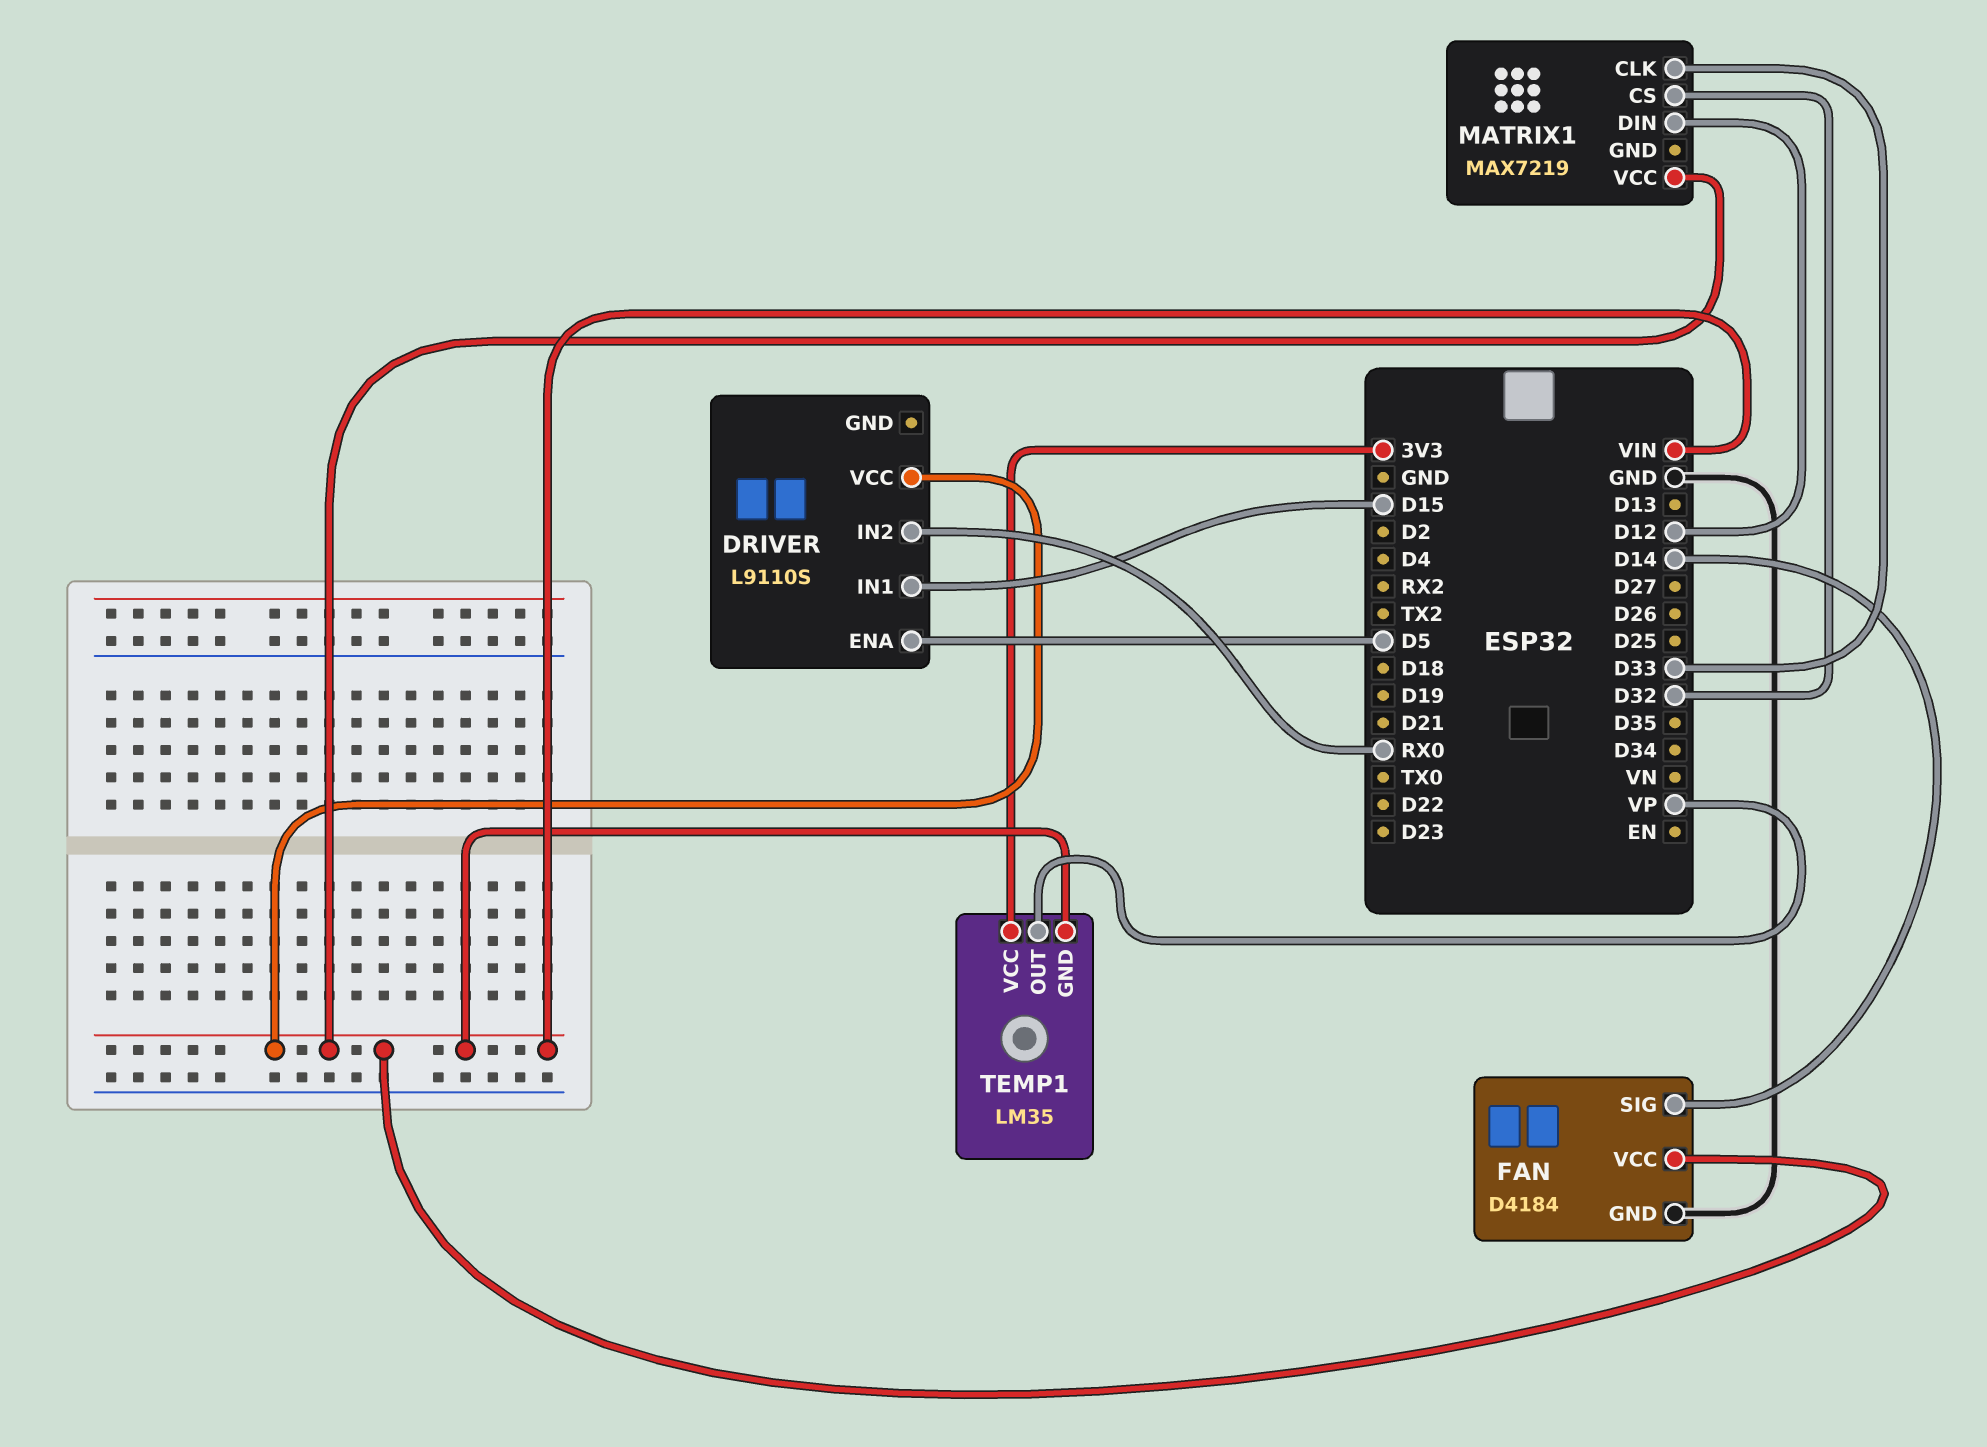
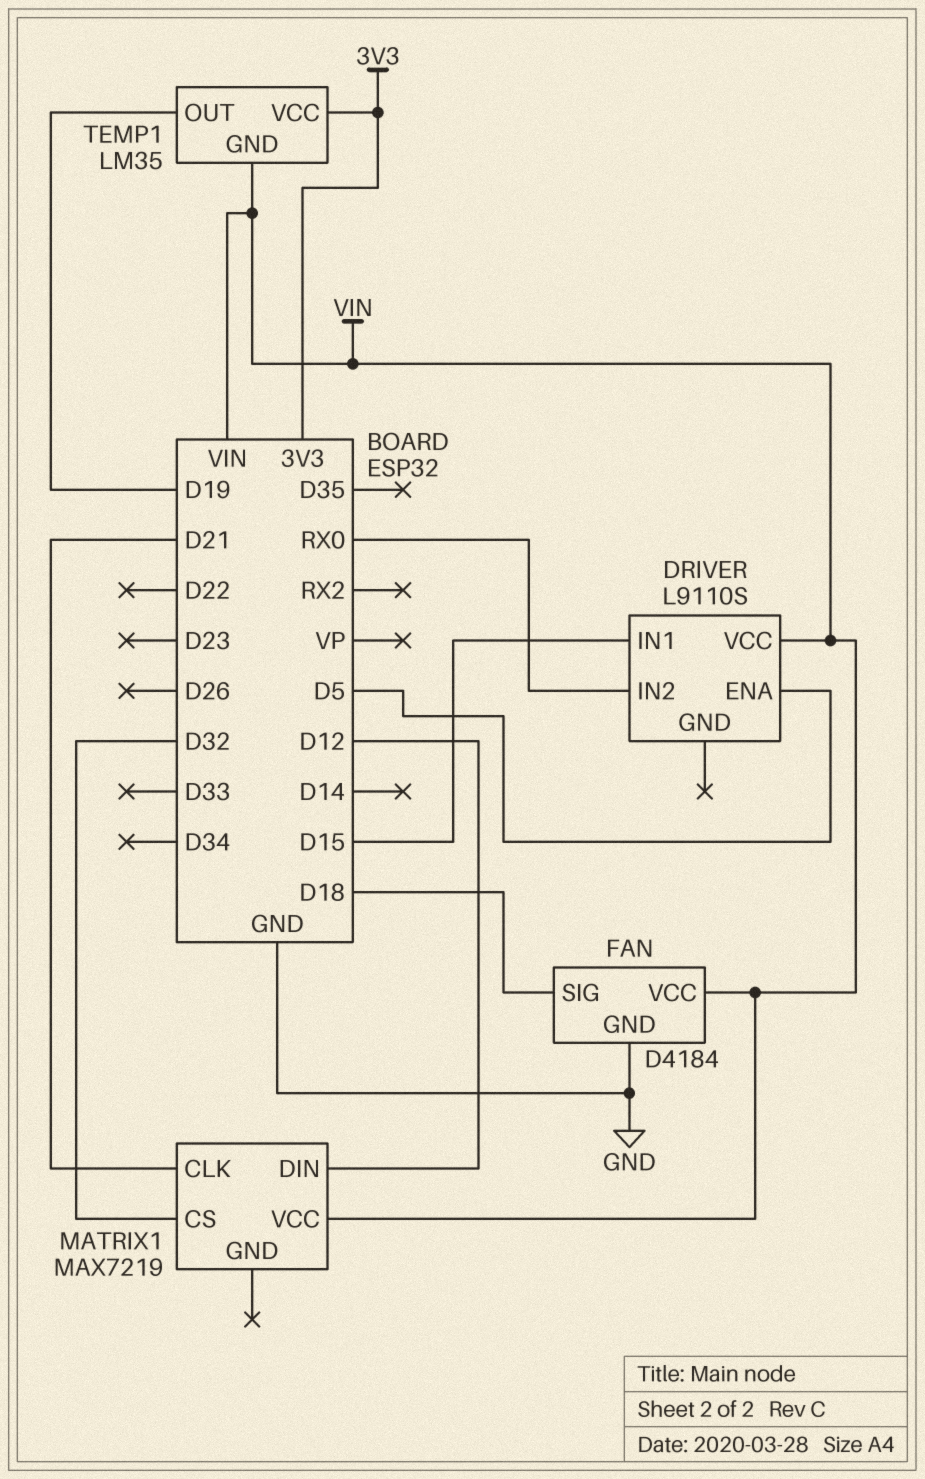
FAN pin SIG: D14 -> D18
MATRIX1 pin CLK: D33 -> D21
TEMP1 pin OUT: VP -> D19

